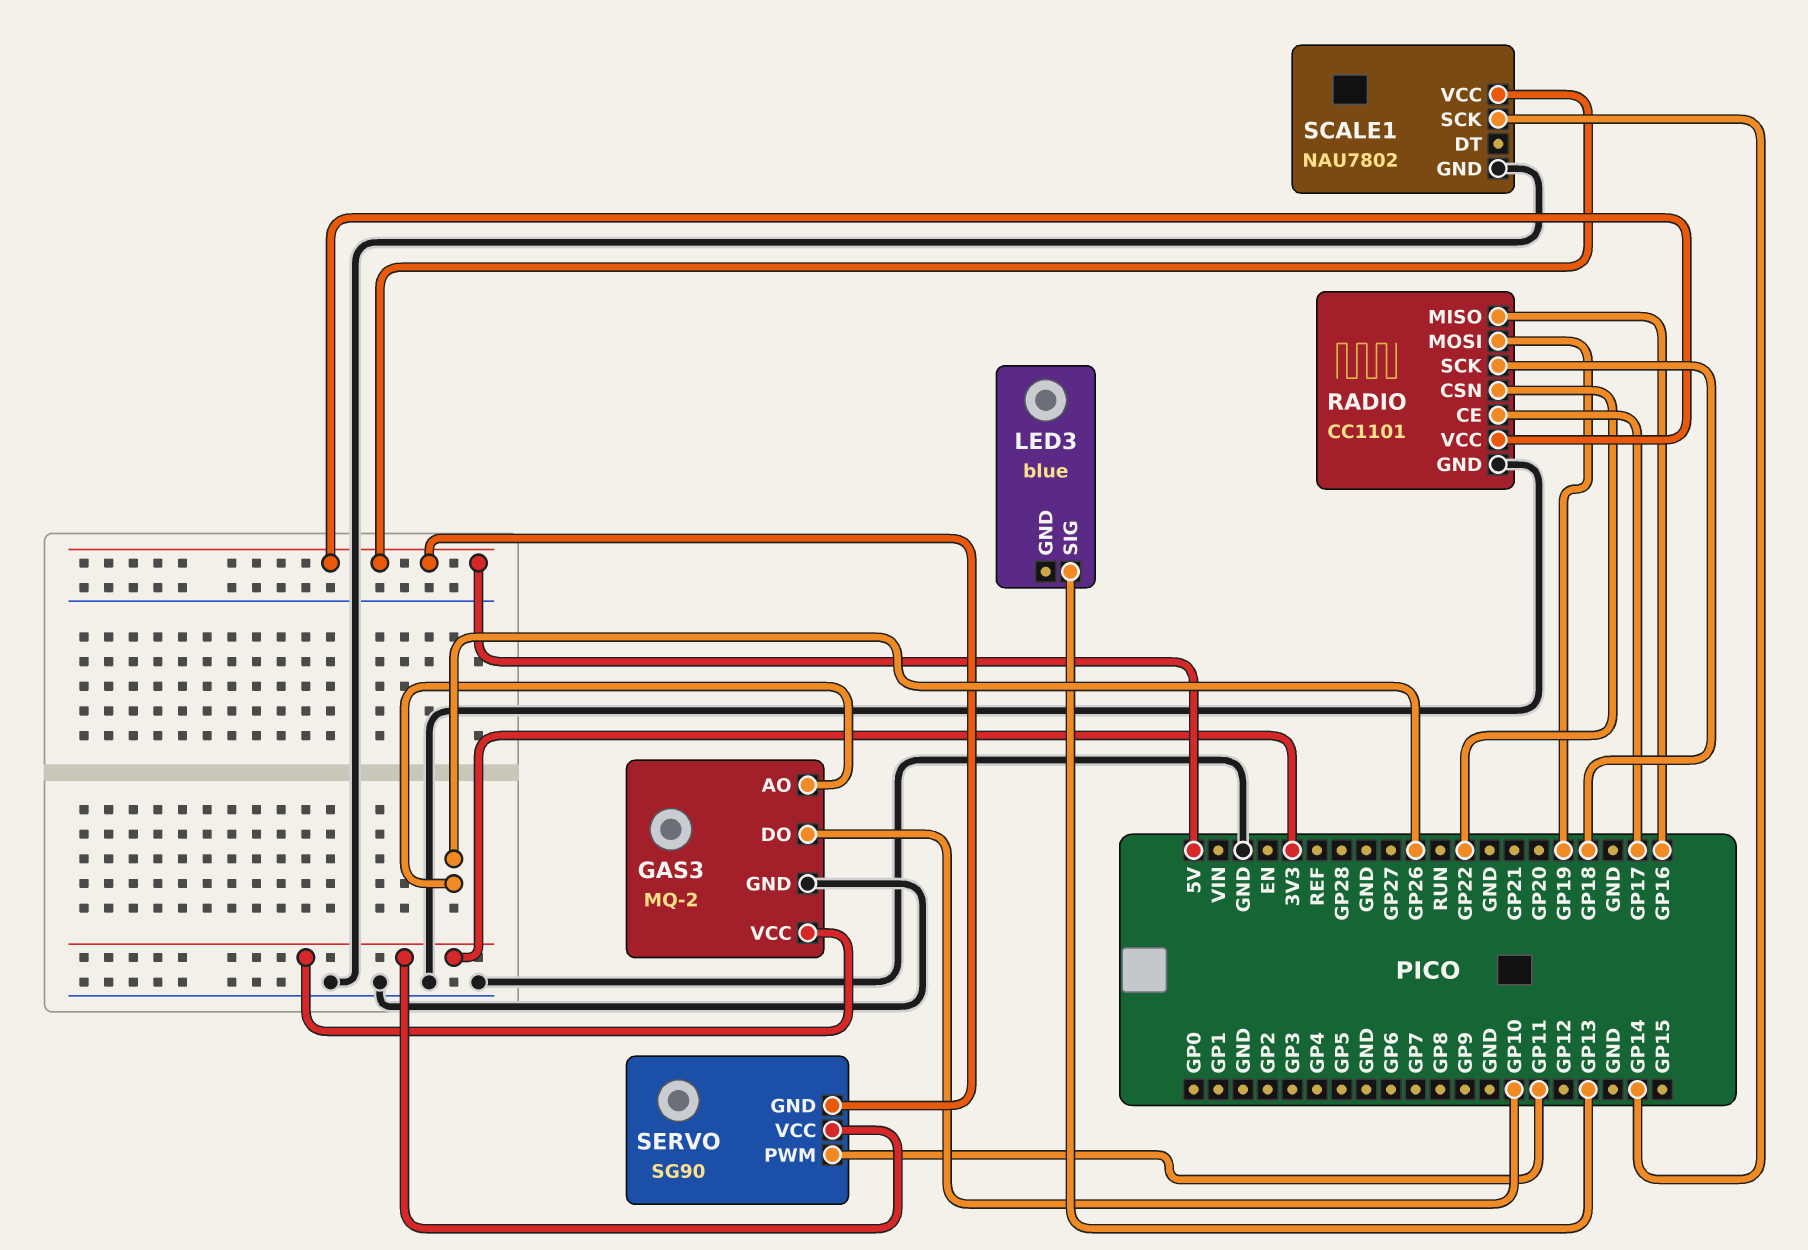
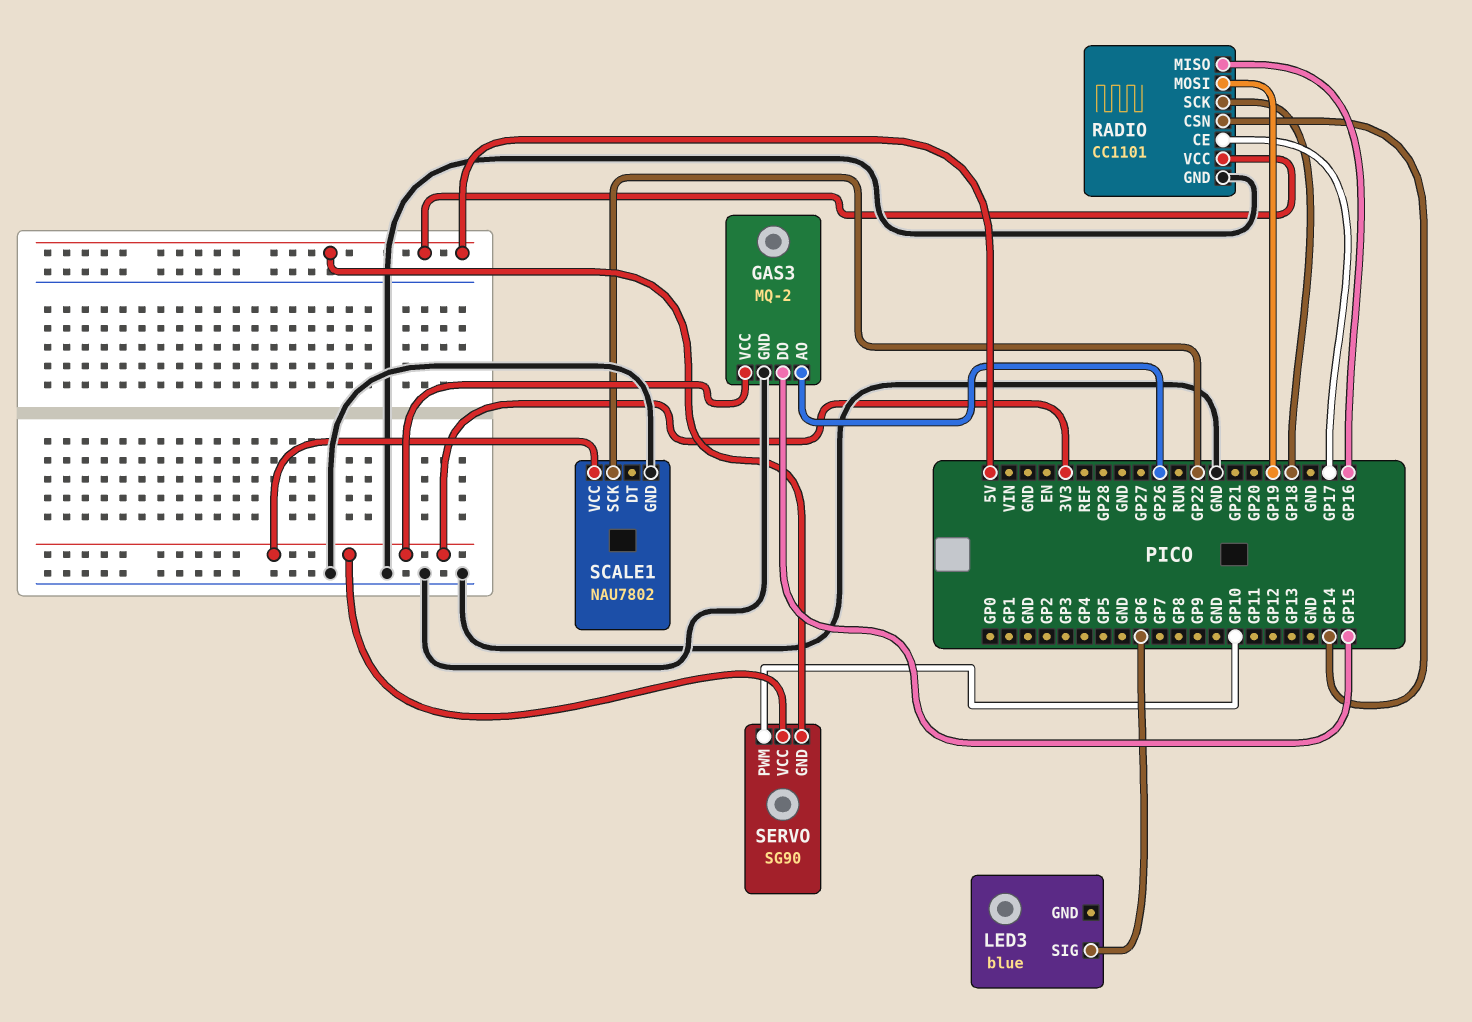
GAS3 pin DO: GP10 -> GP15
LED3 pin SIG: GP13 -> GP6
RADIO pin CSN: GP22 -> GP14
SCALE1 pin SCK: GP14 -> GP22
SCALE1 pin VCC: 5V -> 3V3
SERVO pin PWM: GP11 -> GP10

